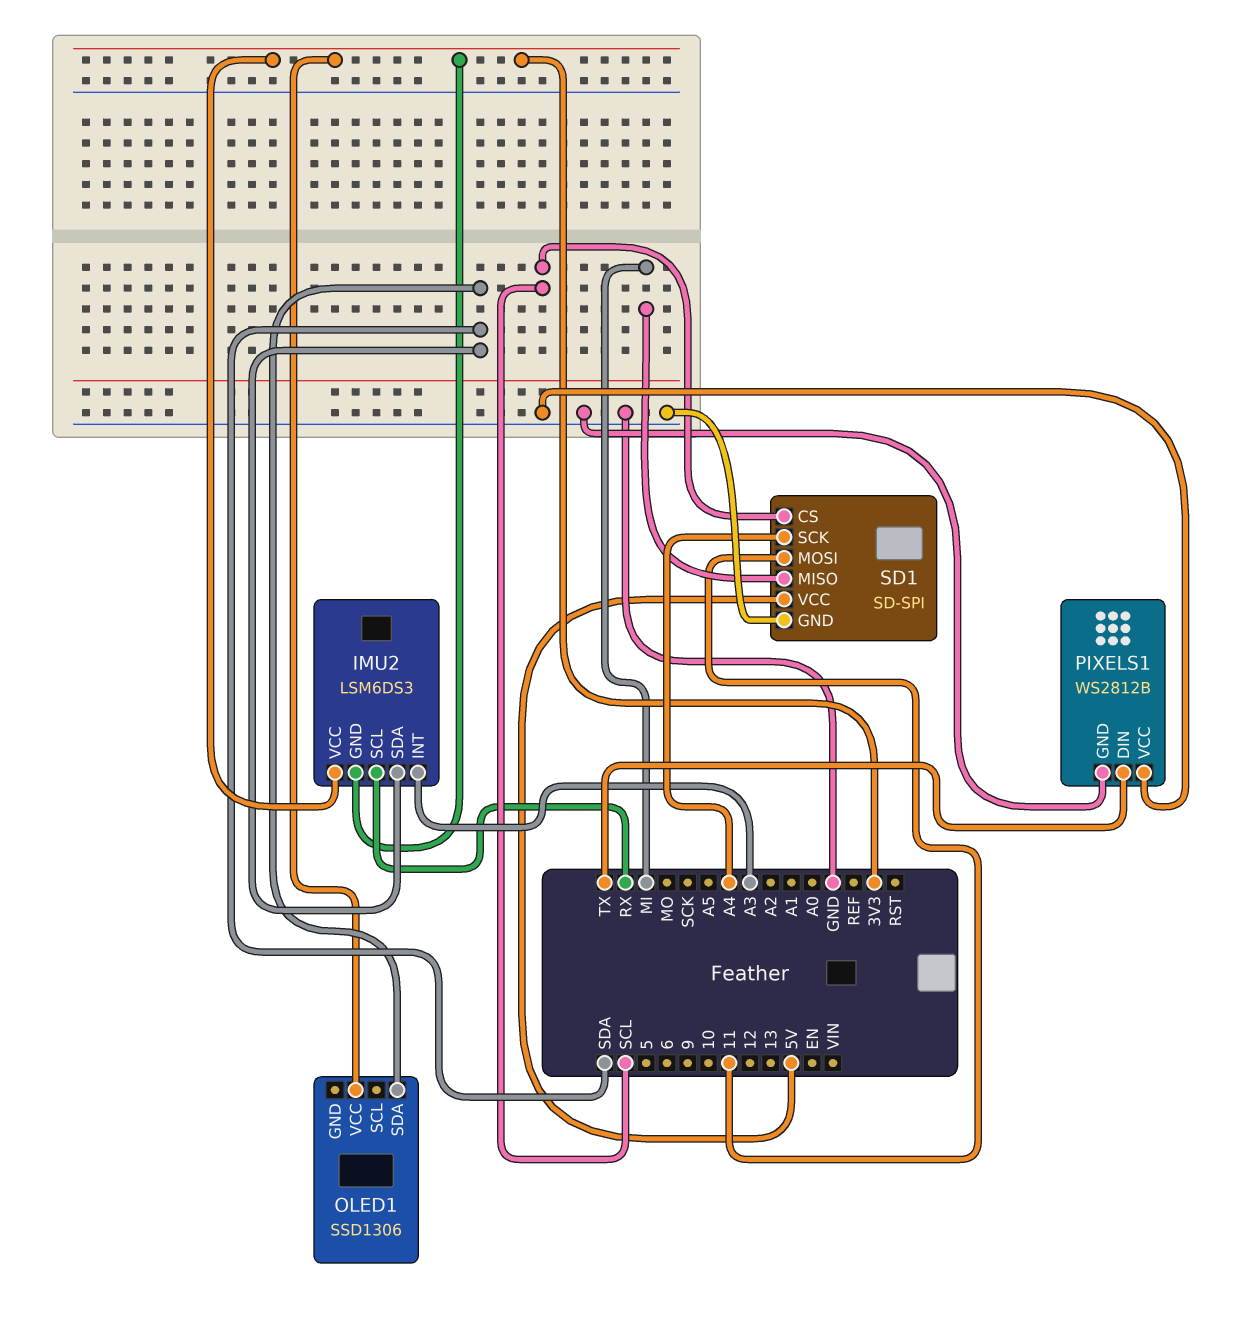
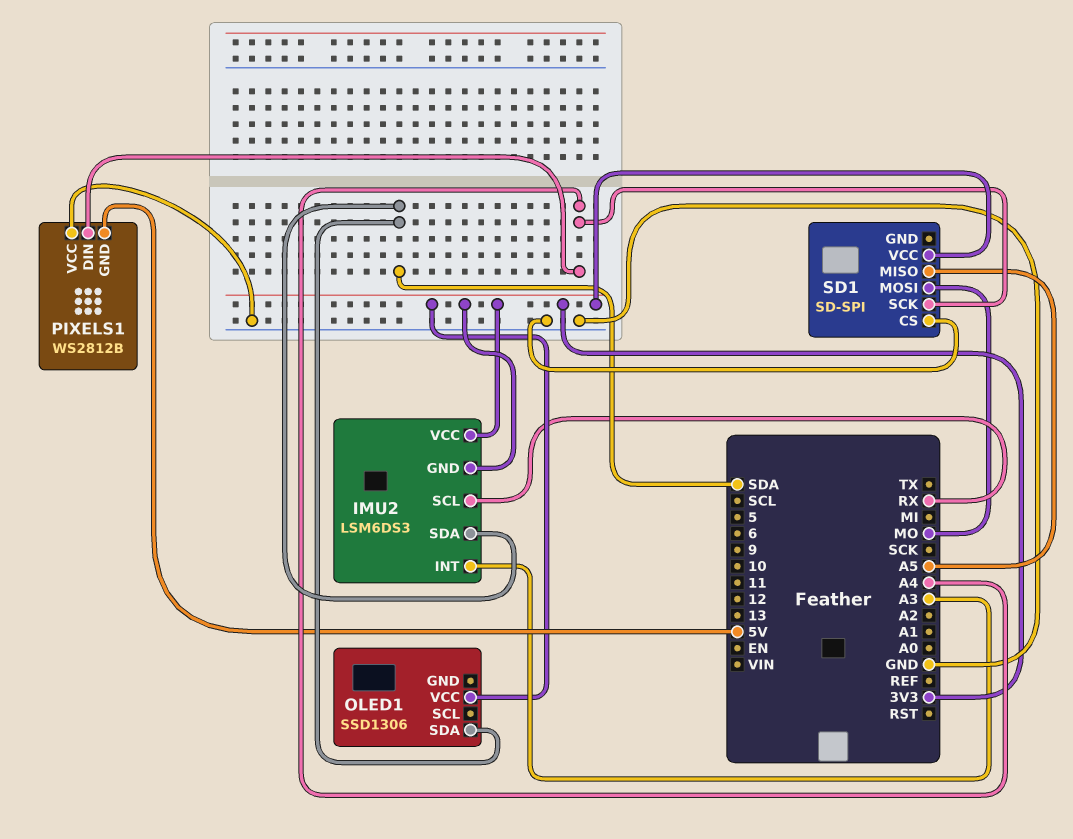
PIXELS1 pin DIN: TX -> A4
PIXELS1 pin GND: GND -> 5V
SD1 pin CS: SCL -> GND
SD1 pin GND: GND -> none
SD1 pin MISO: MI -> A5
SD1 pin MOSI: 11 -> MO
SD1 pin VCC: 5V -> 3V3

